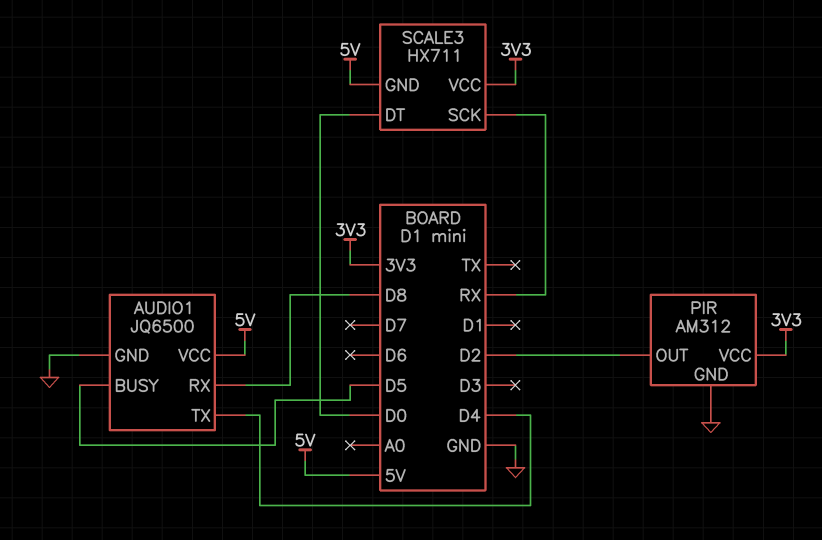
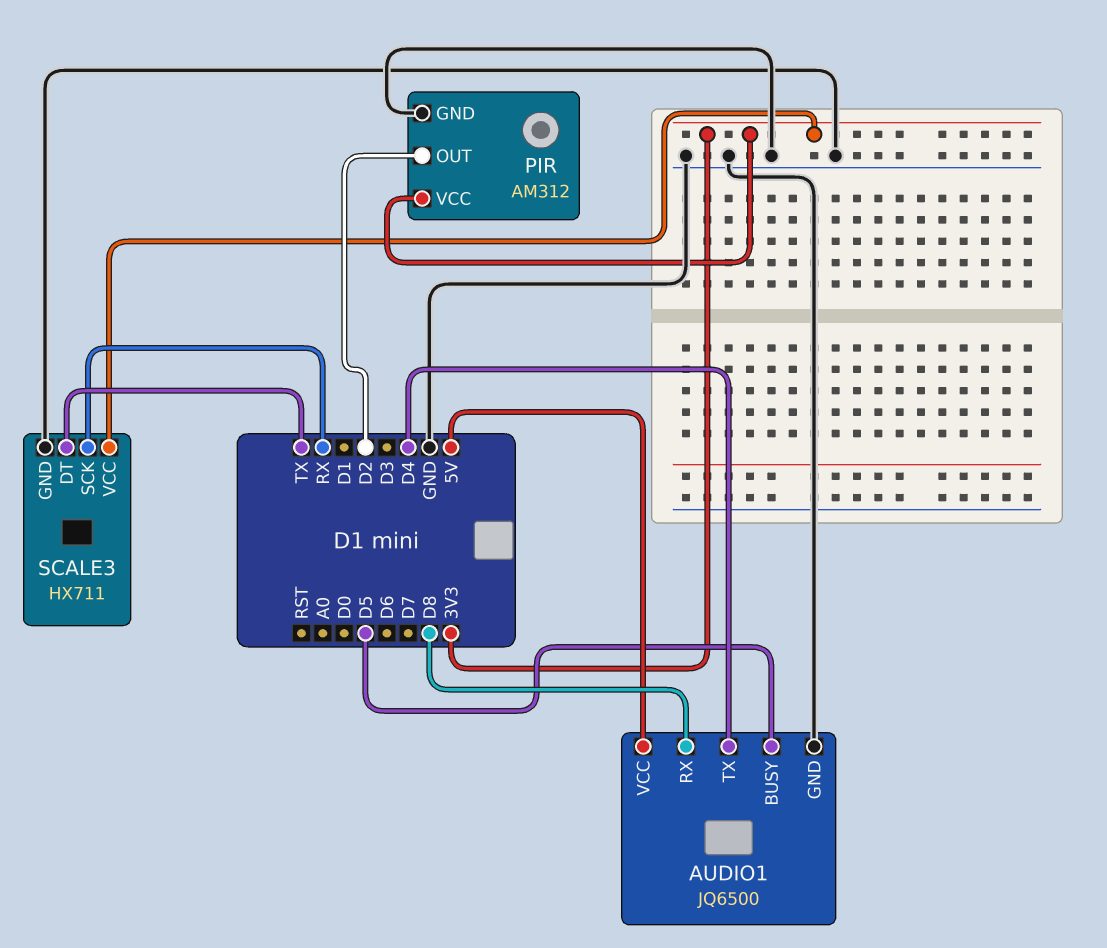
SCALE3 pin DT: D0 -> TX
SCALE3 pin GND: 5V -> GND

